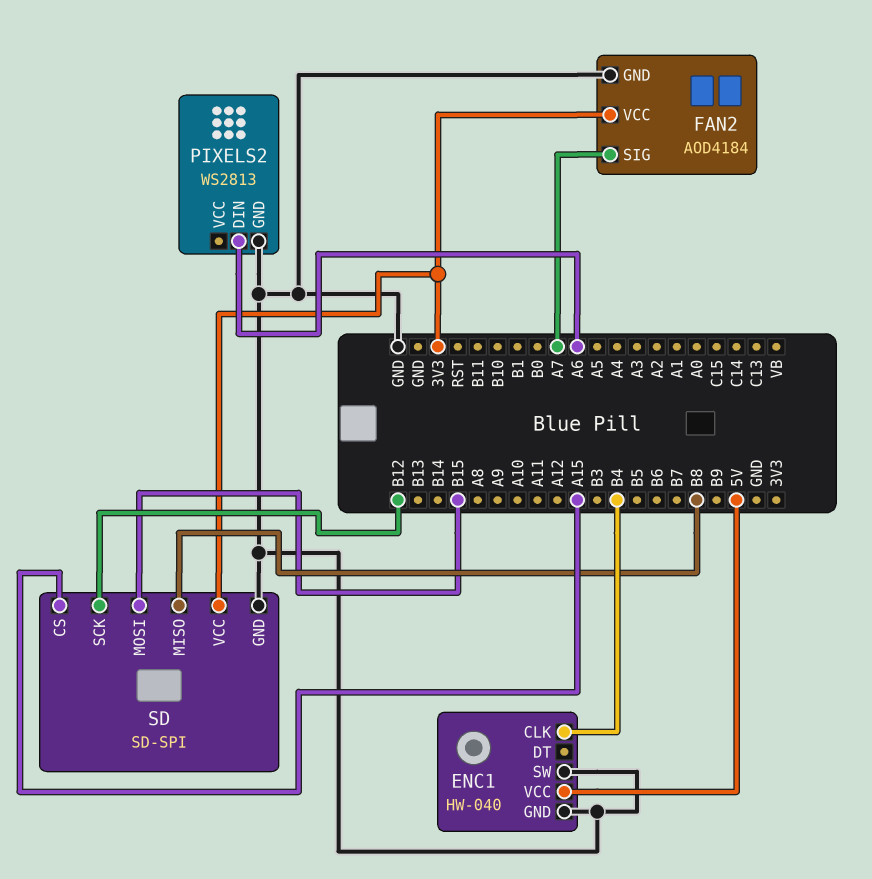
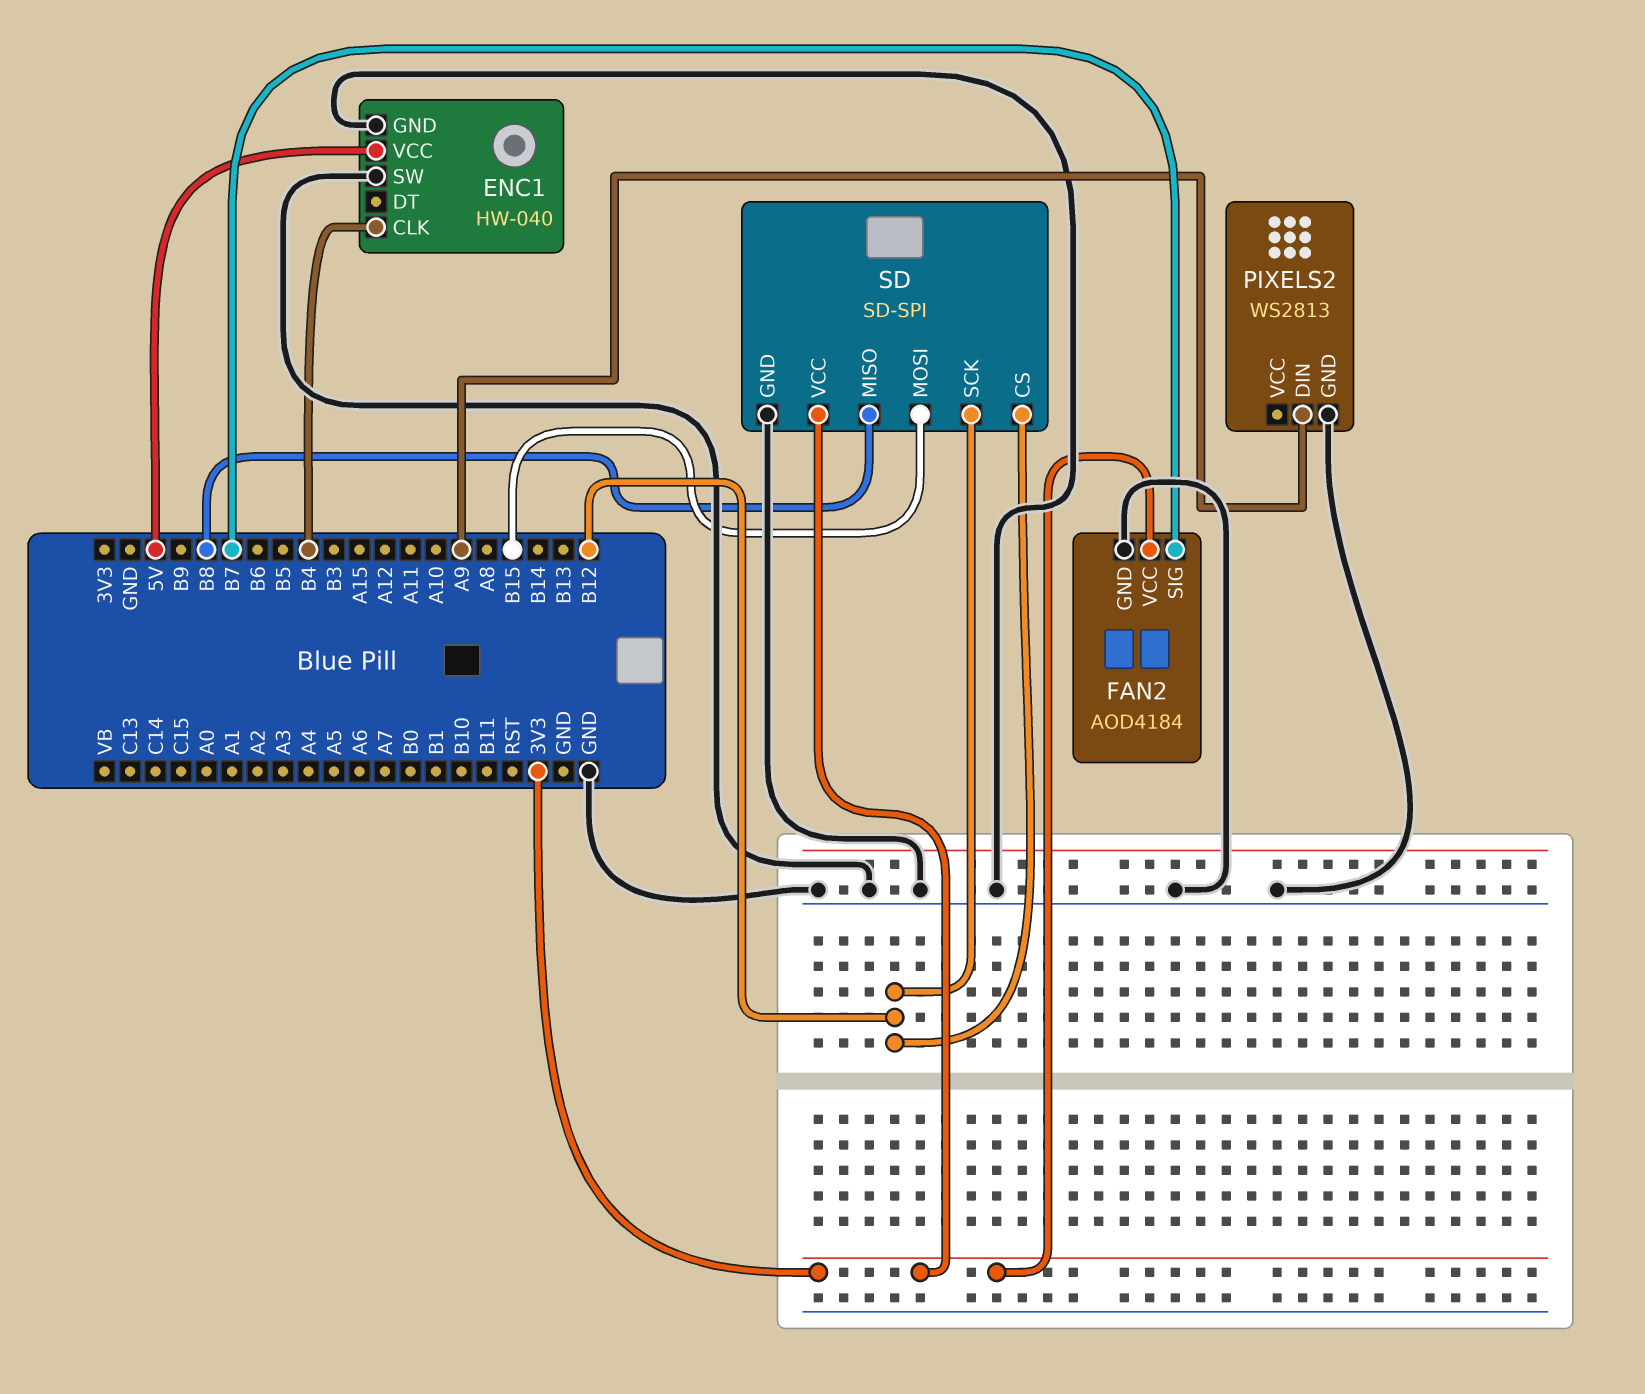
FAN2 pin SIG: A7 -> B7
PIXELS2 pin DIN: A6 -> A9
SD pin CS: A15 -> B12

